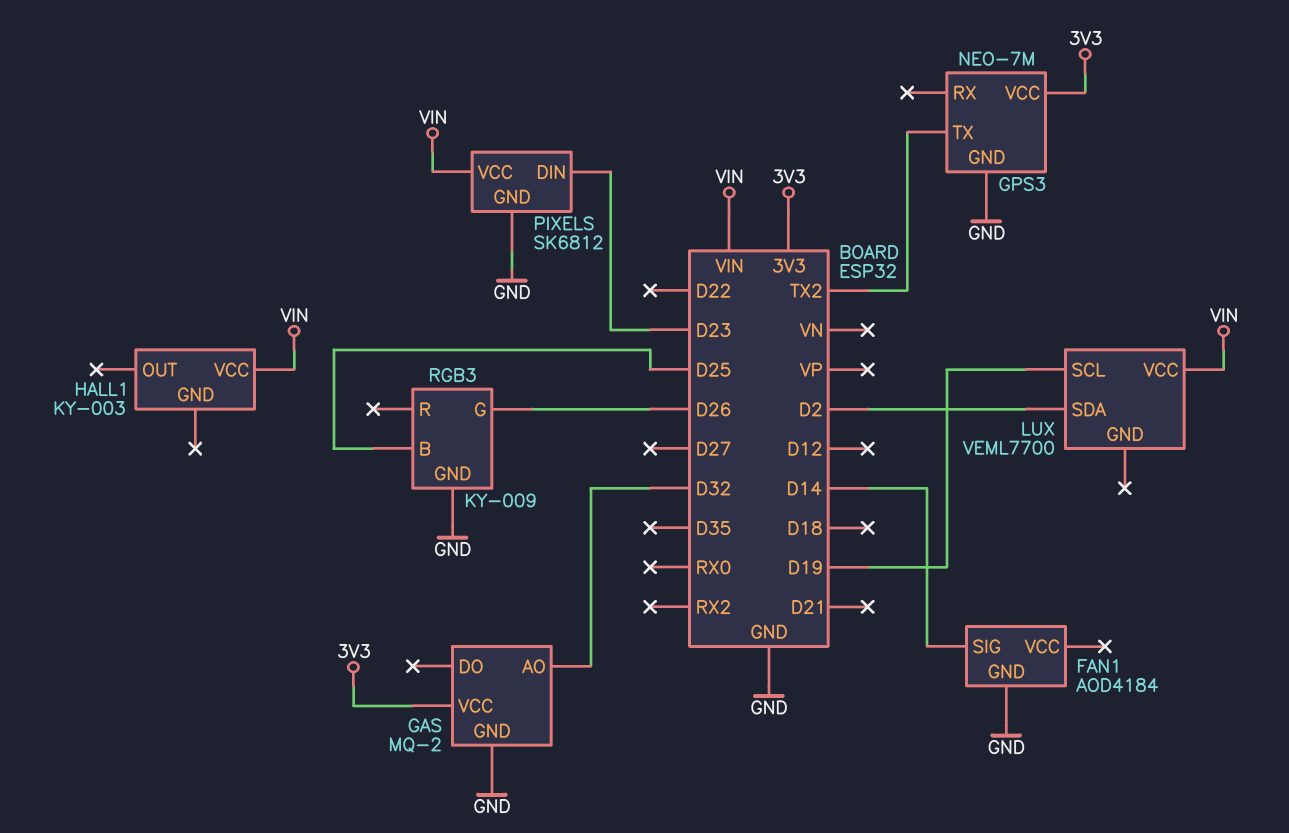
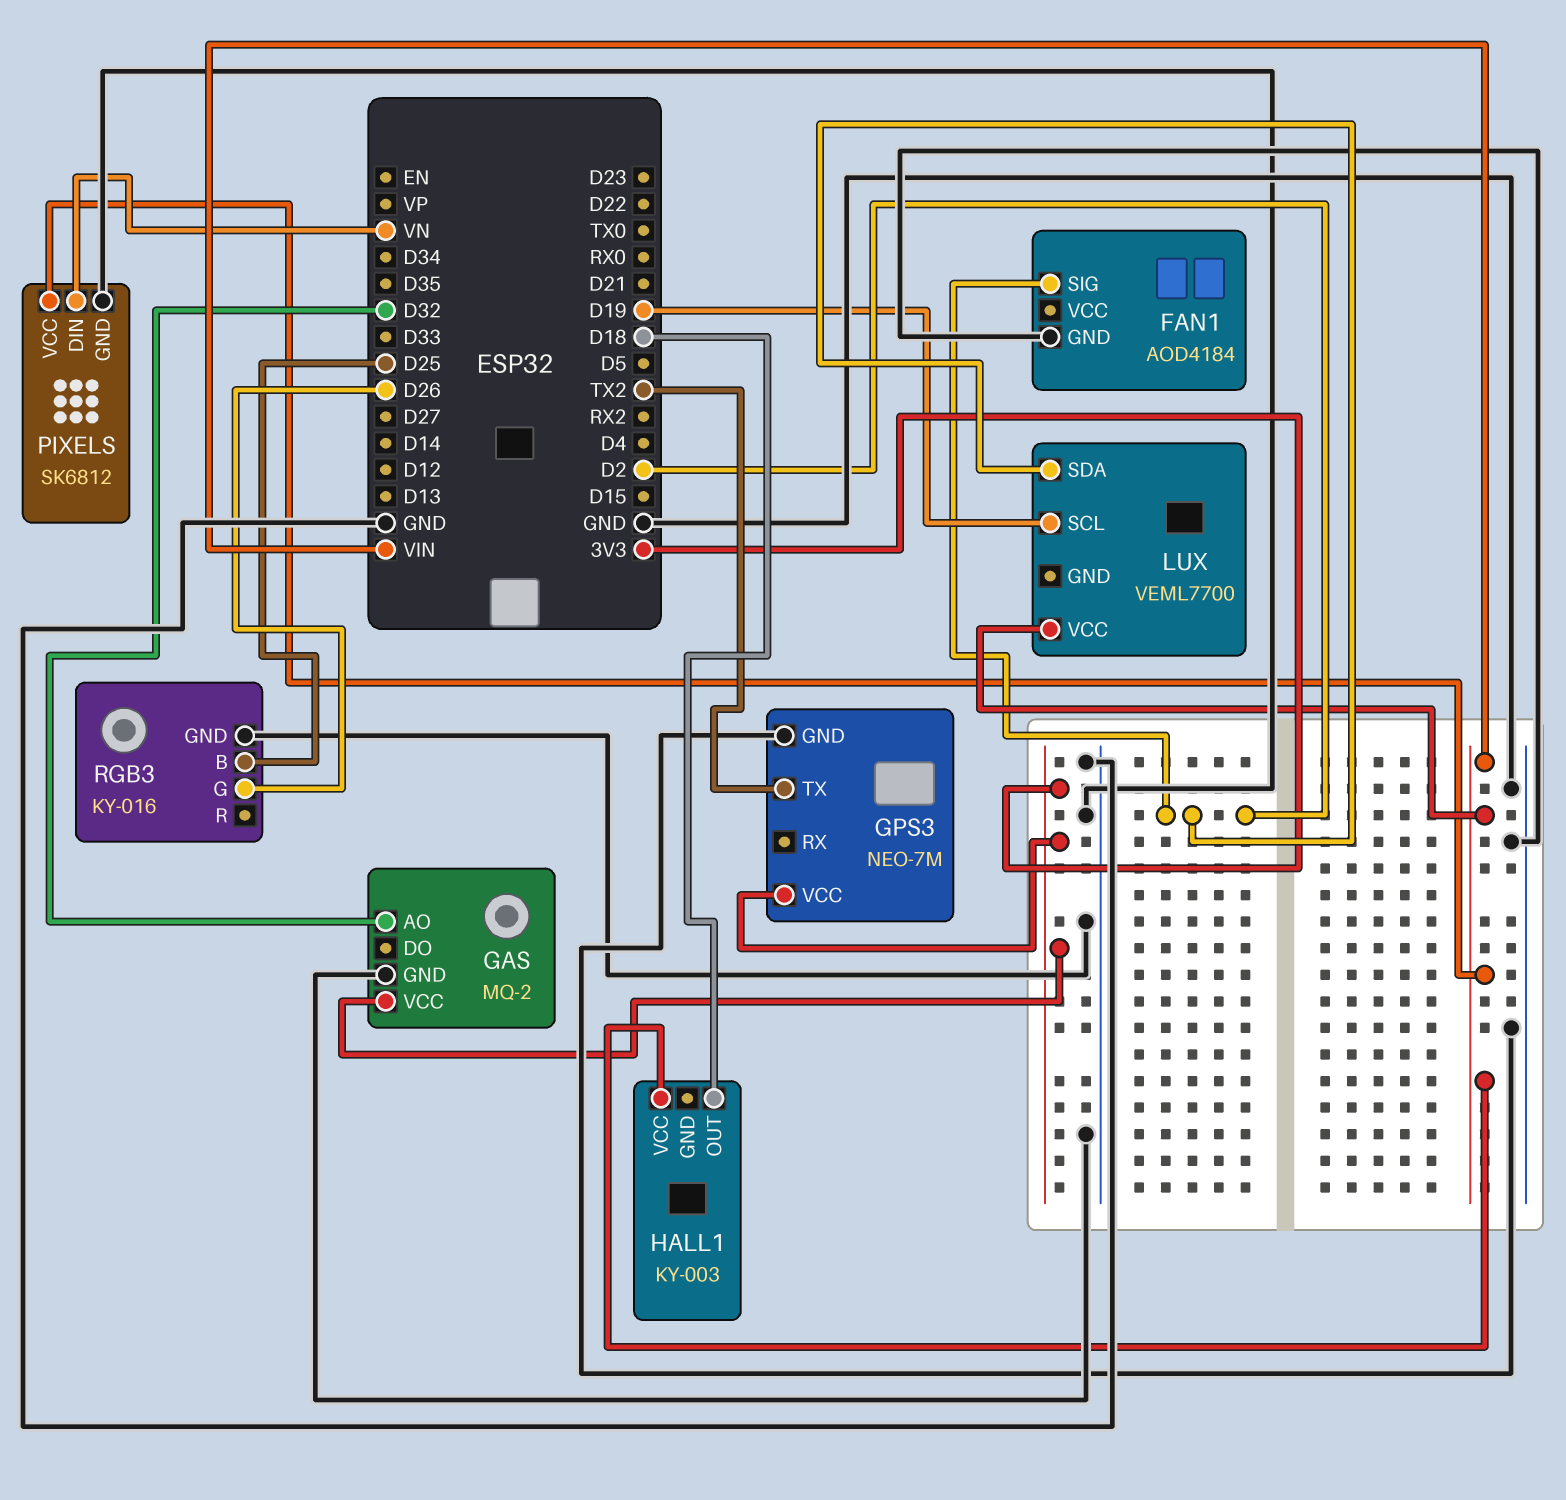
FAN1 pin SIG: D14 -> D2
HALL1 pin OUT: none -> D18
PIXELS pin DIN: D23 -> VN
RGB3: KY-009 -> KY-016

